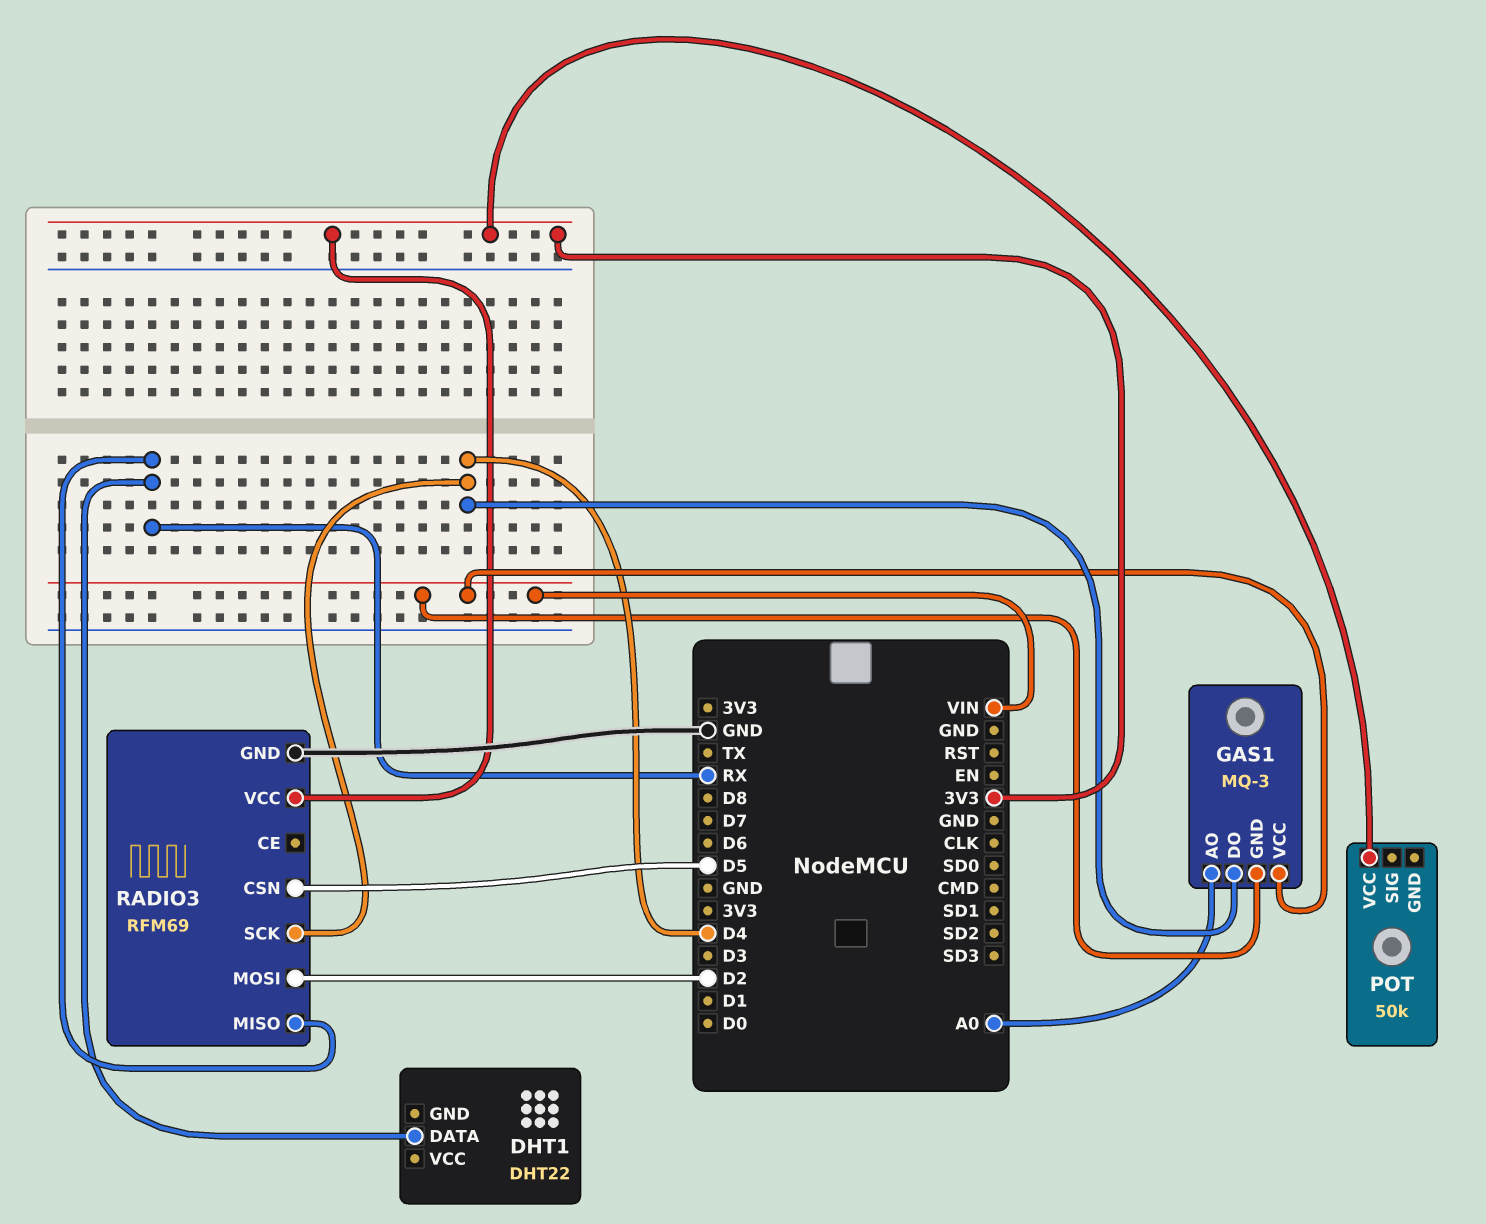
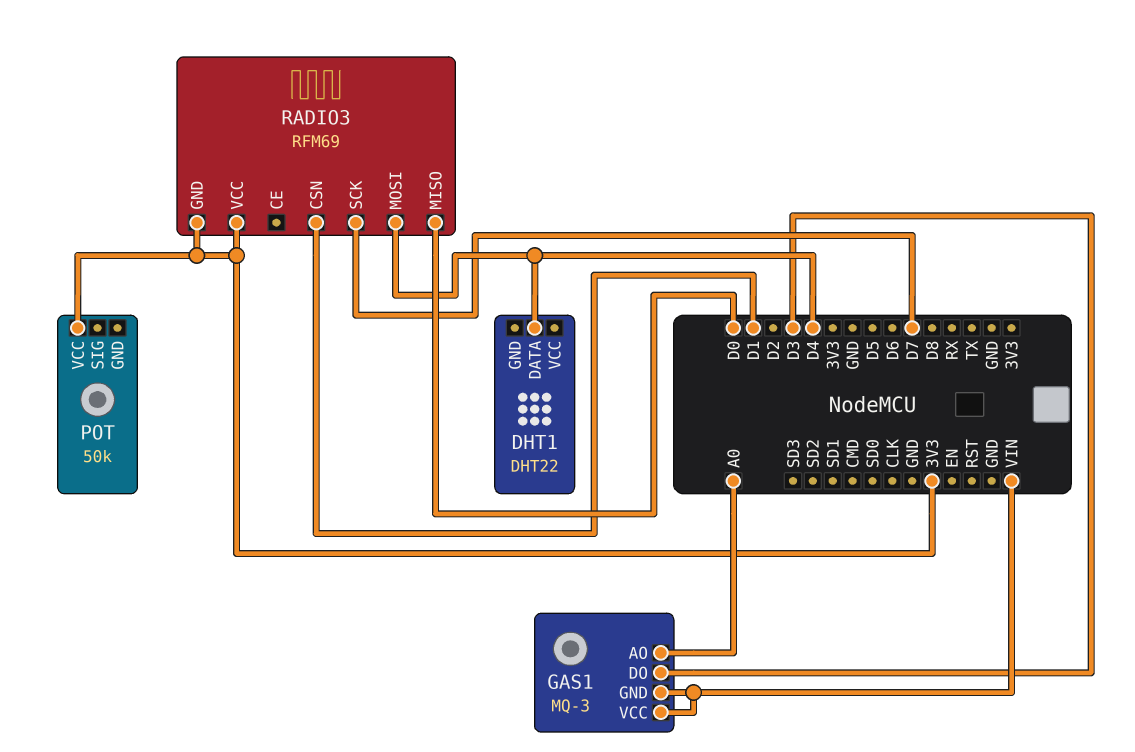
DHT1 pin DATA: RX -> D4
GAS1 pin DO: D4 -> D3
RADIO3 pin CSN: D5 -> D1
RADIO3 pin GND: GND -> 3V3
RADIO3 pin MISO: RX -> D0
RADIO3 pin MOSI: D2 -> D4
RADIO3 pin SCK: D4 -> D7

